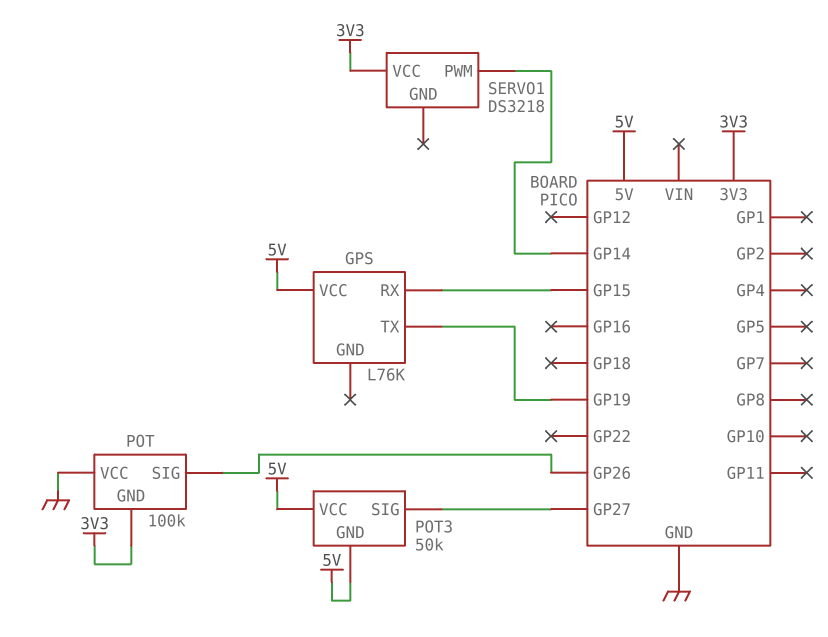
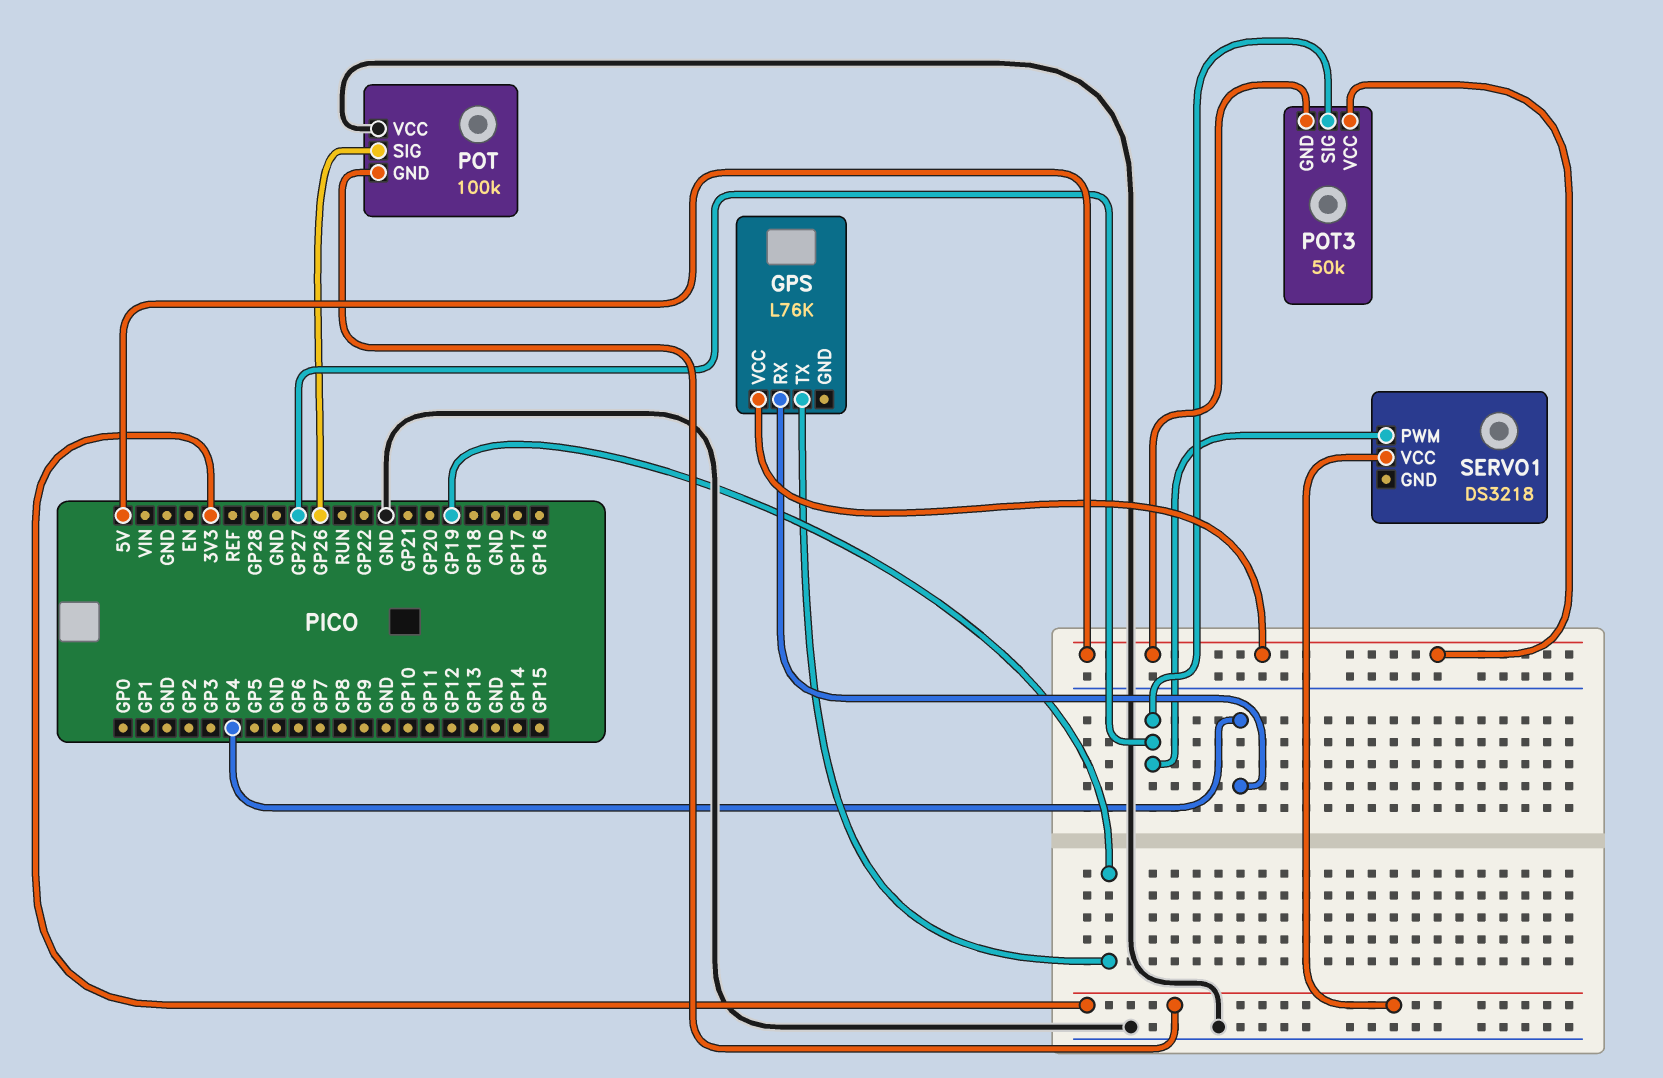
GPS pin RX: GP15 -> GP4
SERVO1 pin PWM: GP14 -> GP27

